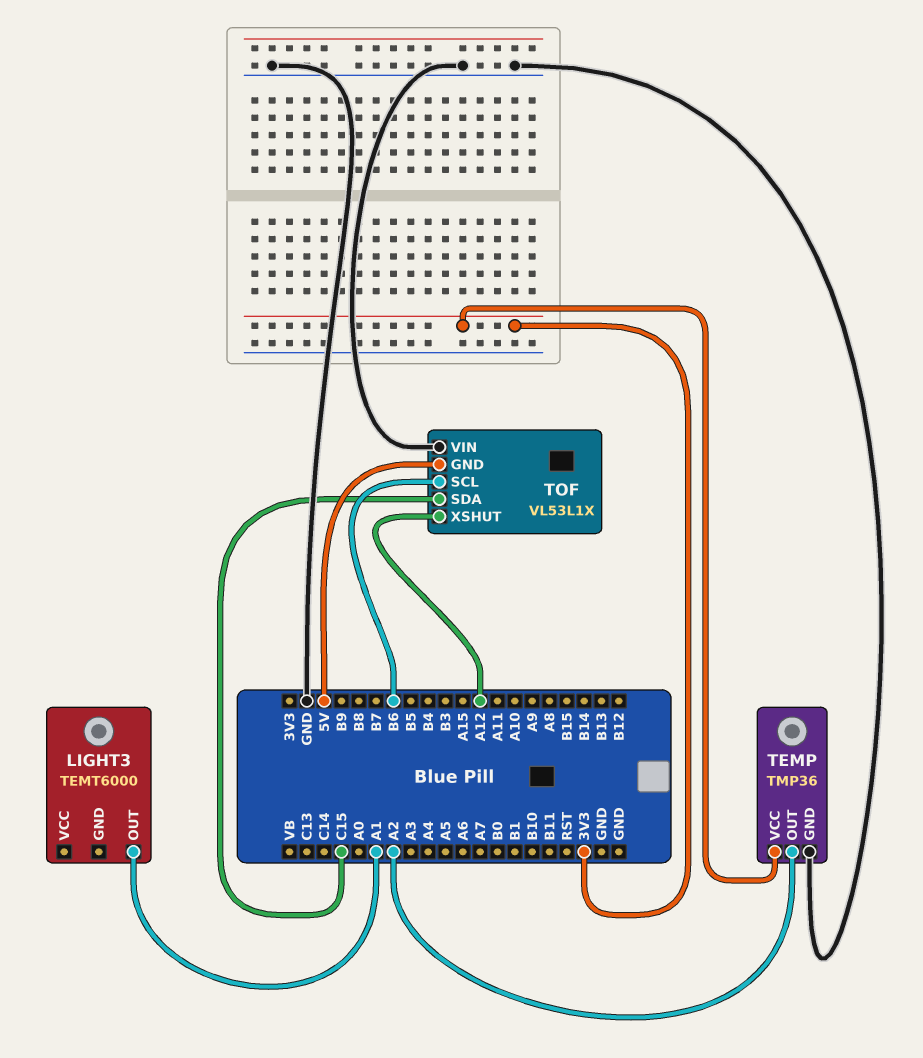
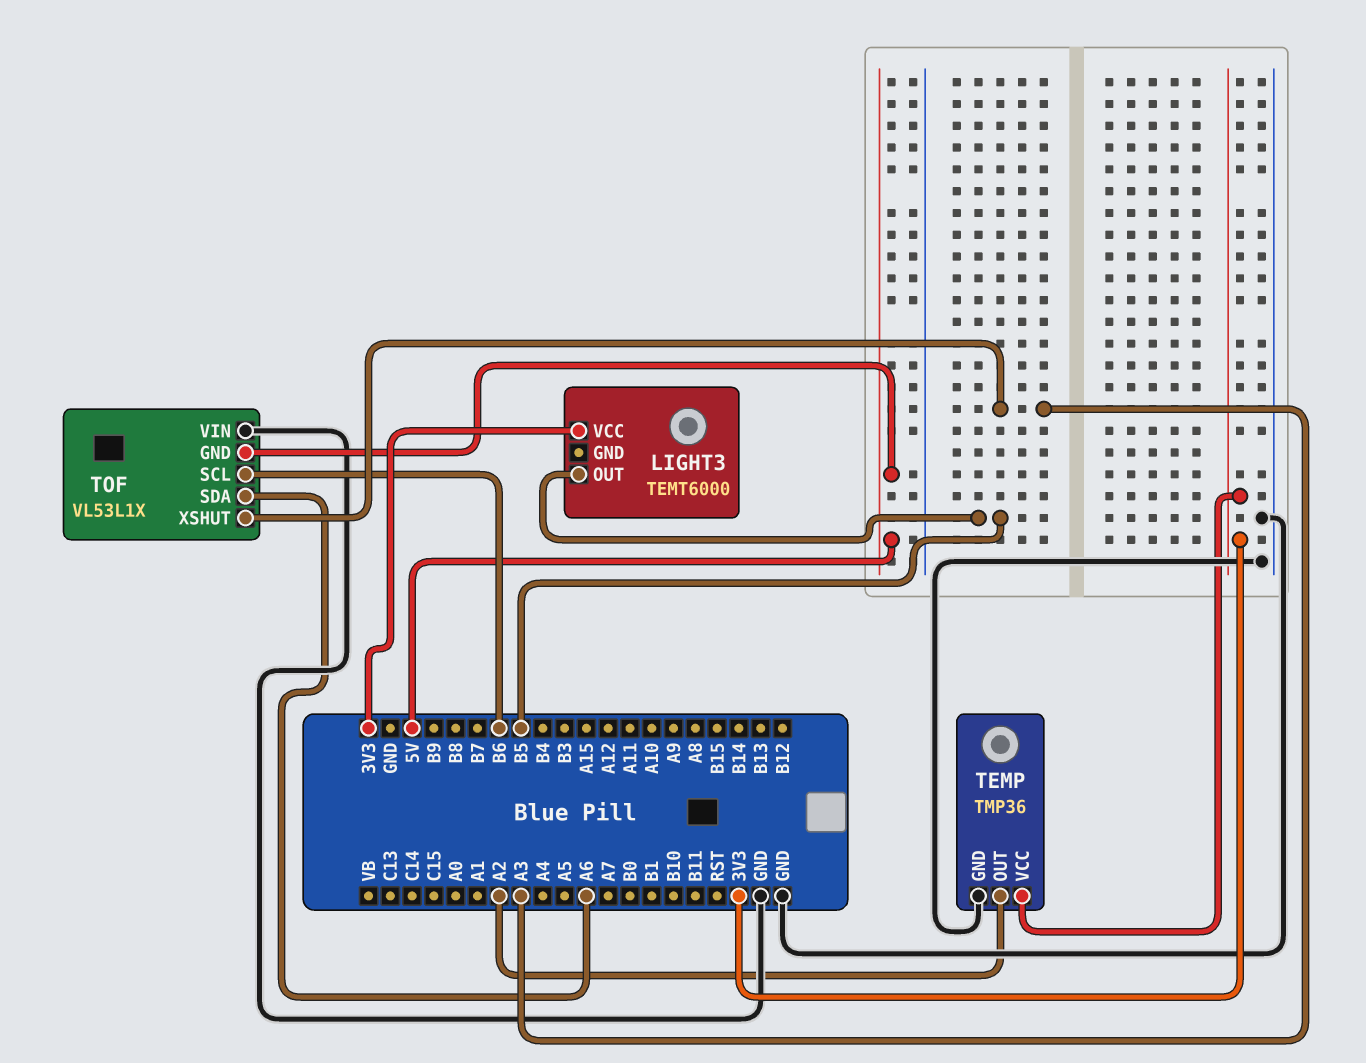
LIGHT3 pin OUT: A1 -> B5
LIGHT3 pin VCC: none -> 3V3
TOF pin SDA: C15 -> A6
TOF pin XSHUT: A12 -> A3

